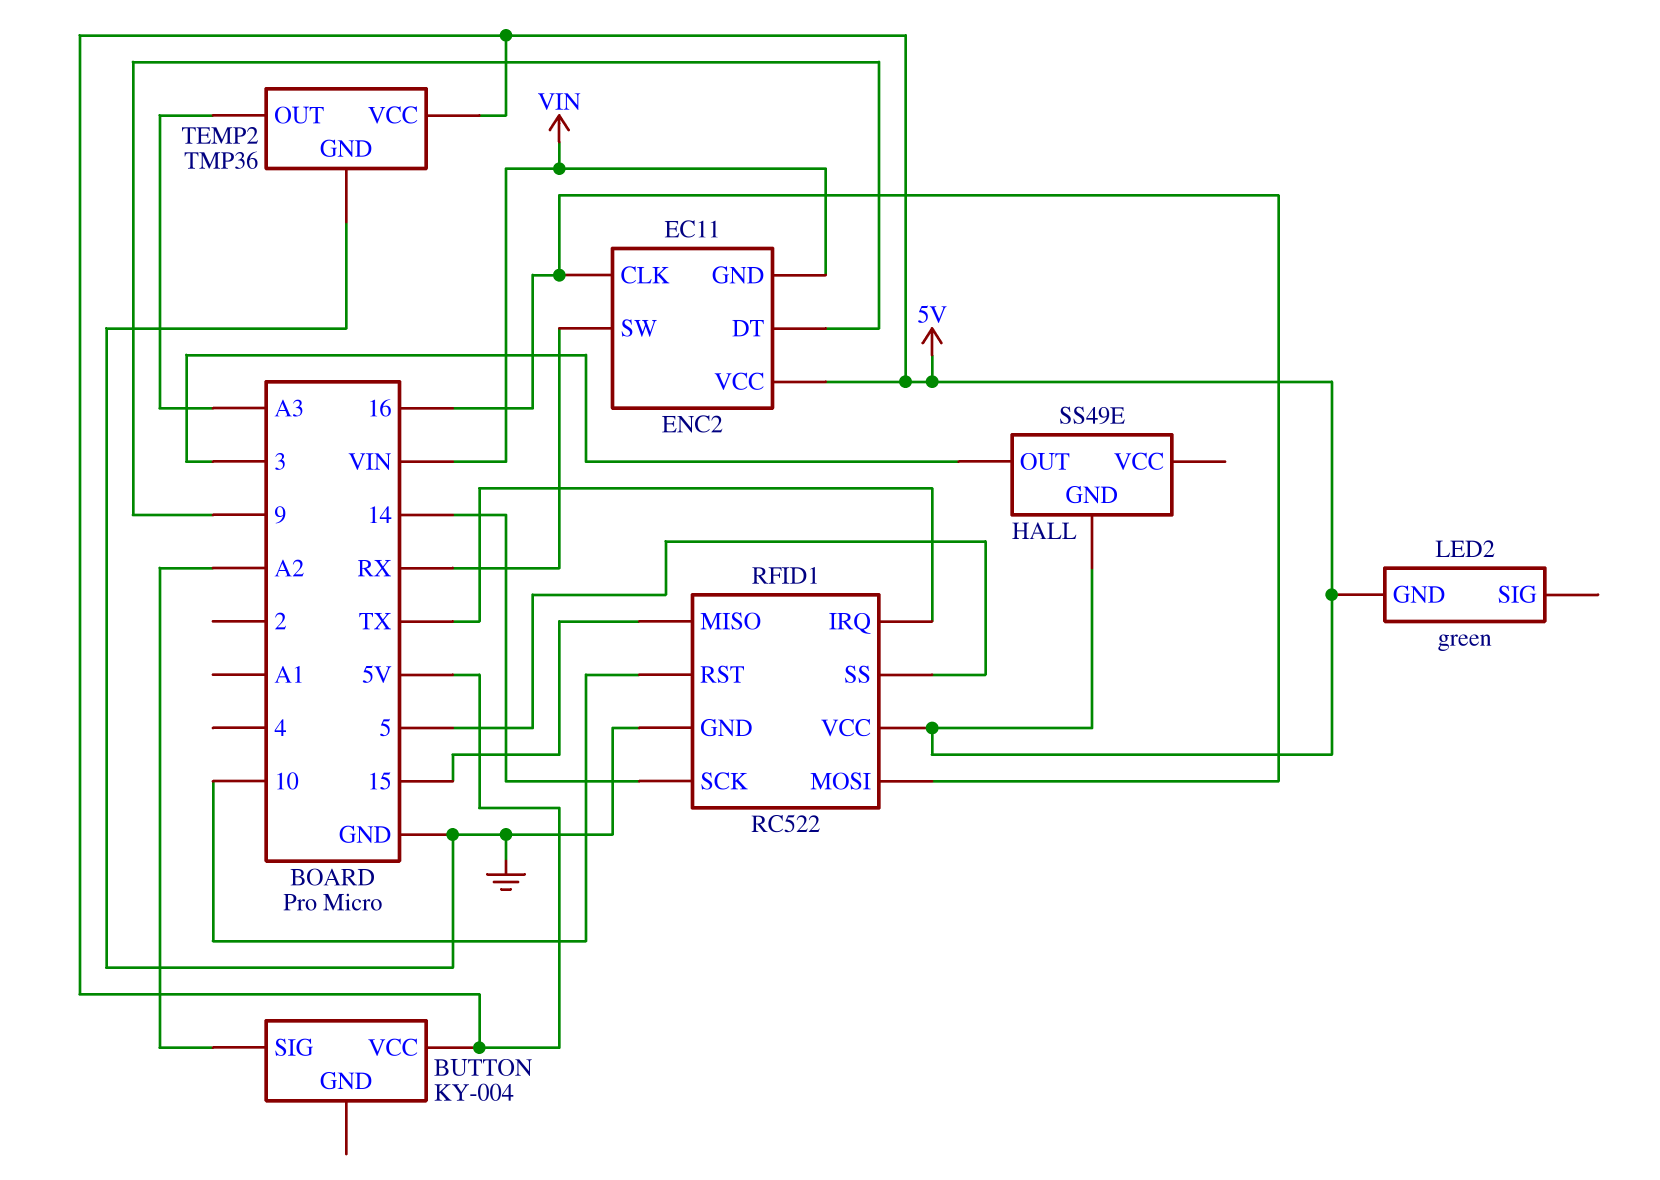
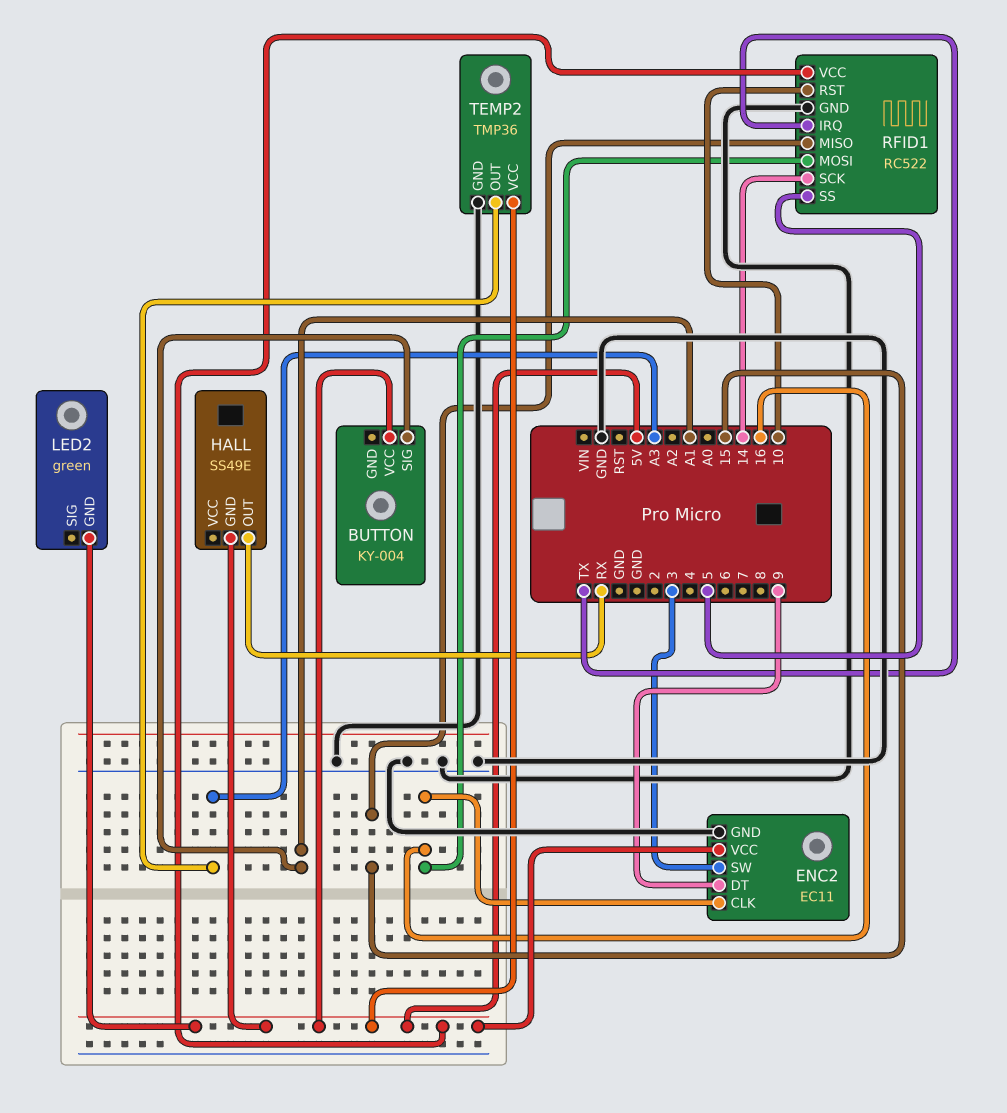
BUTTON pin SIG: A2 -> A1
ENC2 pin GND: VIN -> GND
ENC2 pin SW: RX -> 3
HALL pin OUT: 3 -> RX

